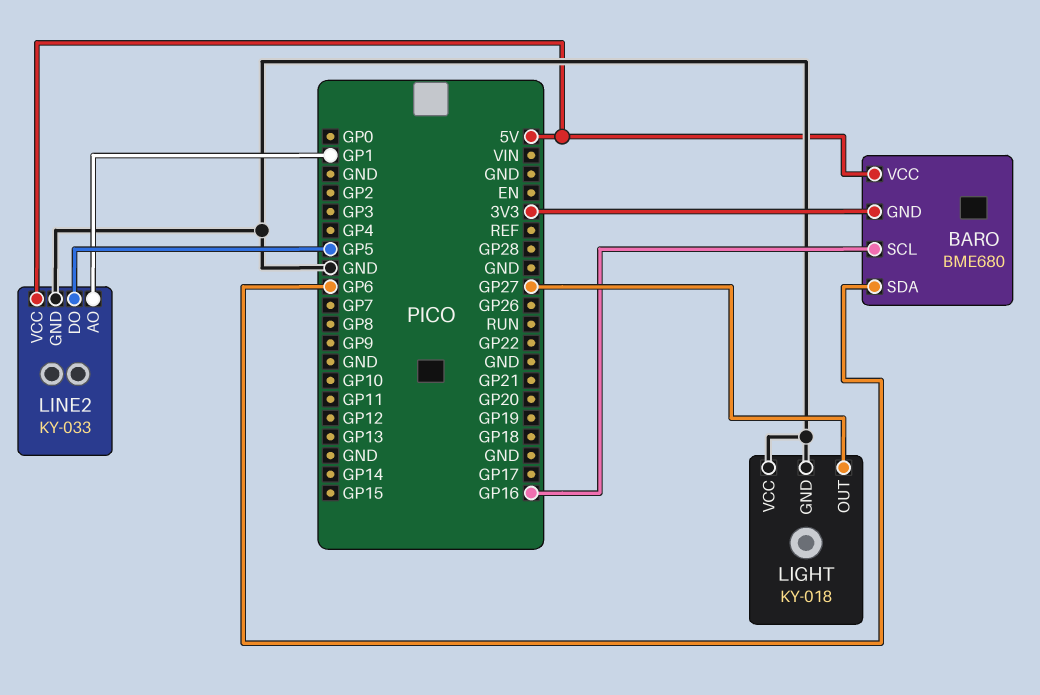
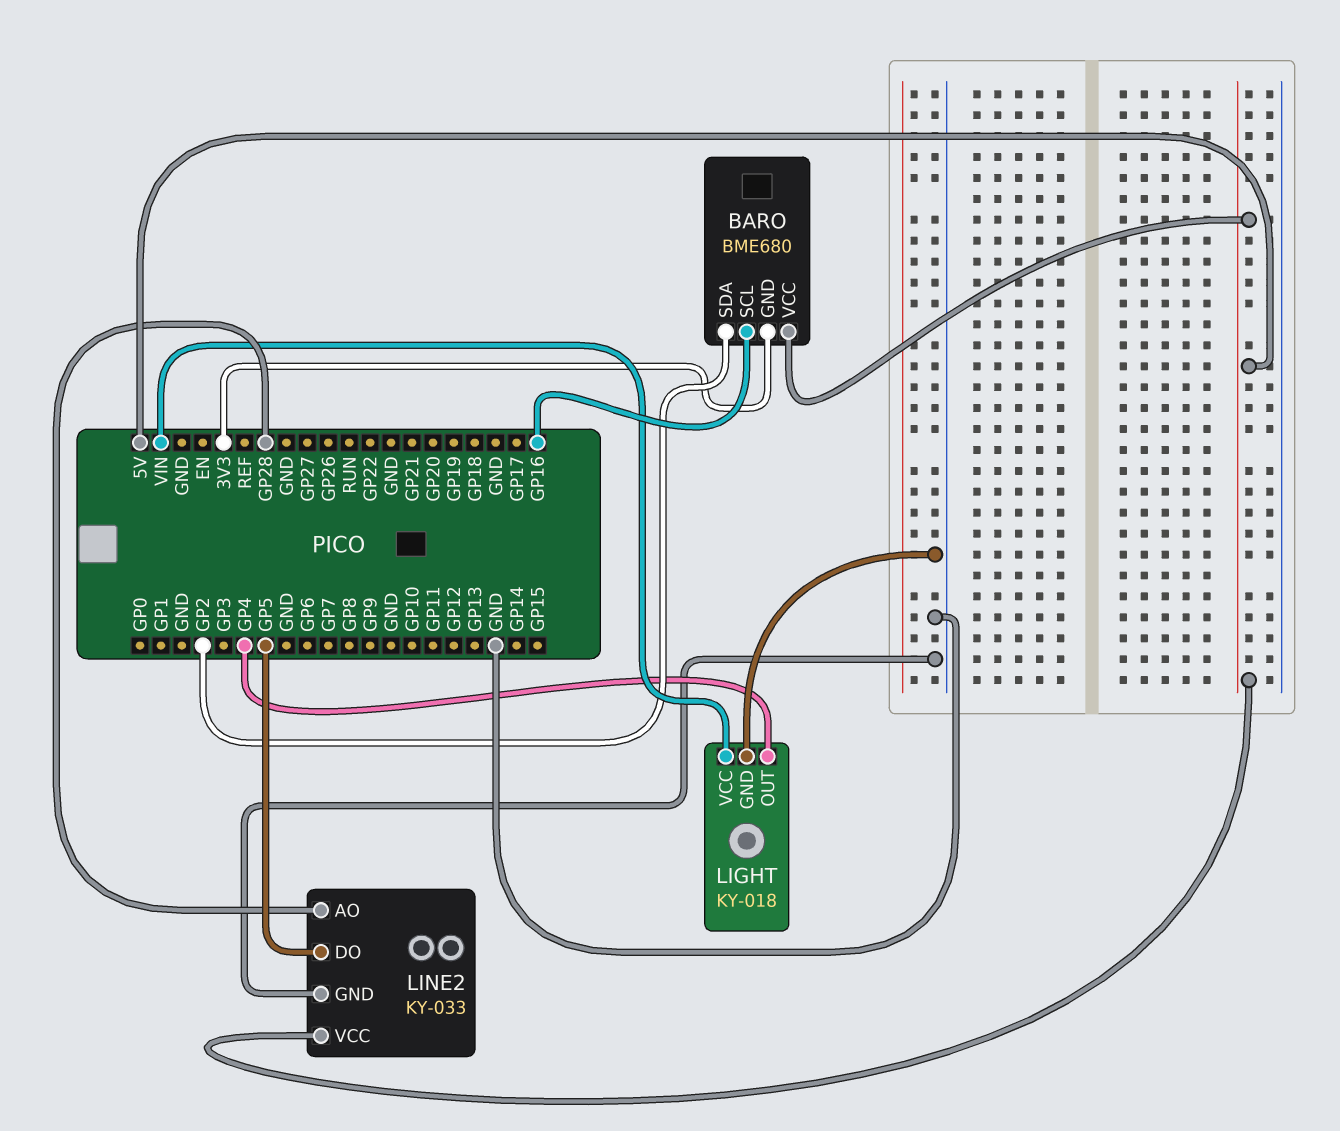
BARO pin SDA: GP6 -> GP2
LIGHT pin OUT: GP27 -> GP4
LIGHT pin VCC: GND -> VIN
LINE2 pin AO: GP1 -> GP28

